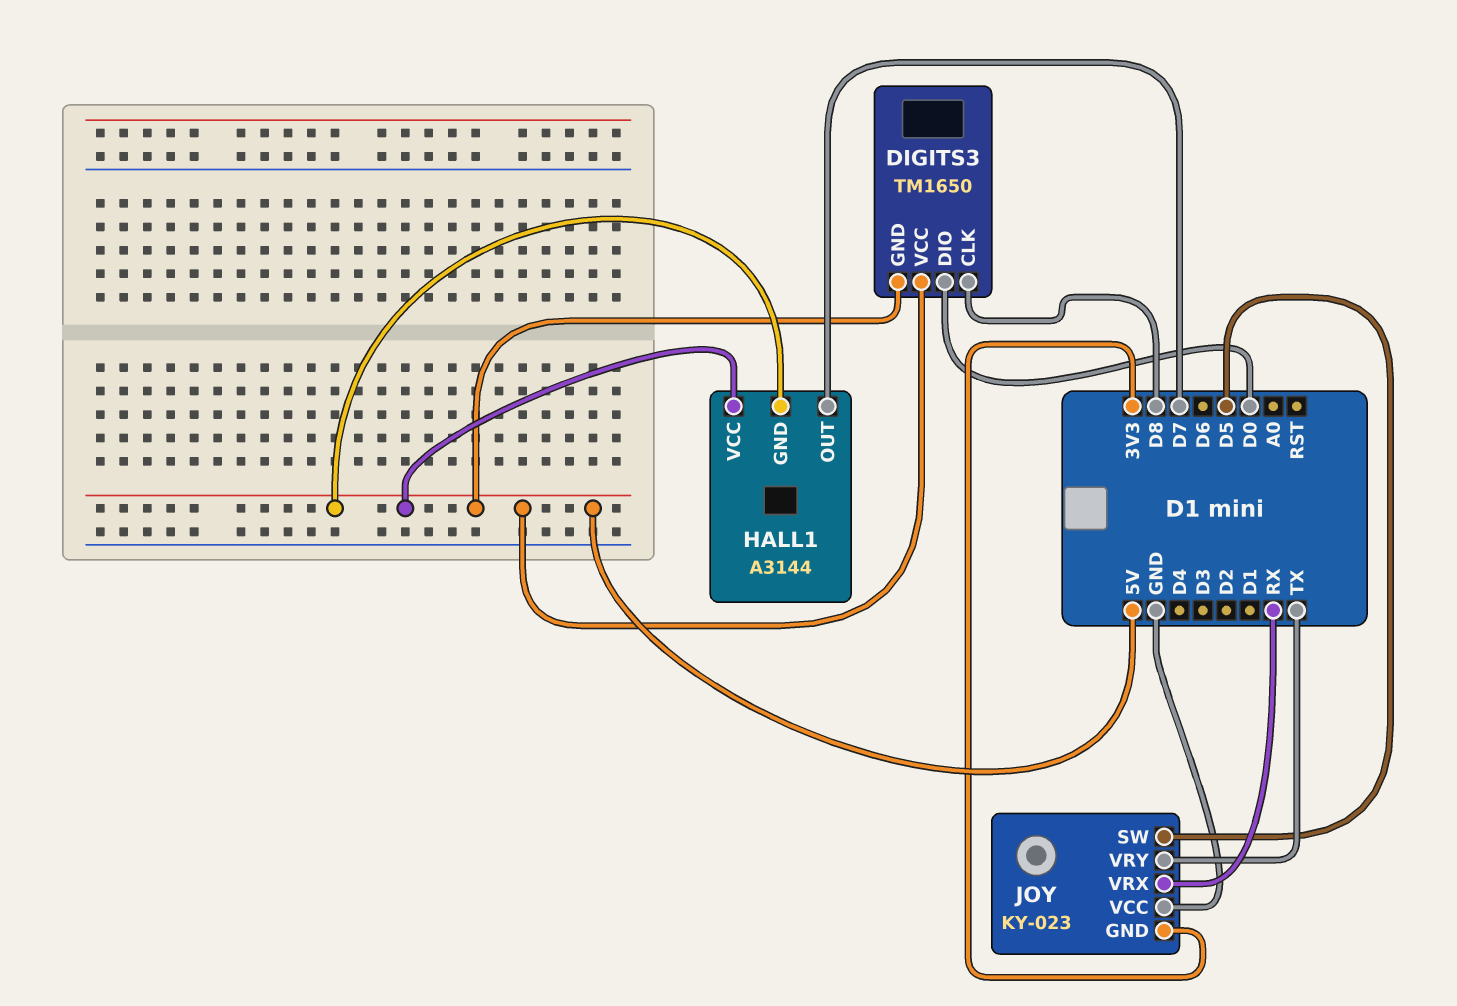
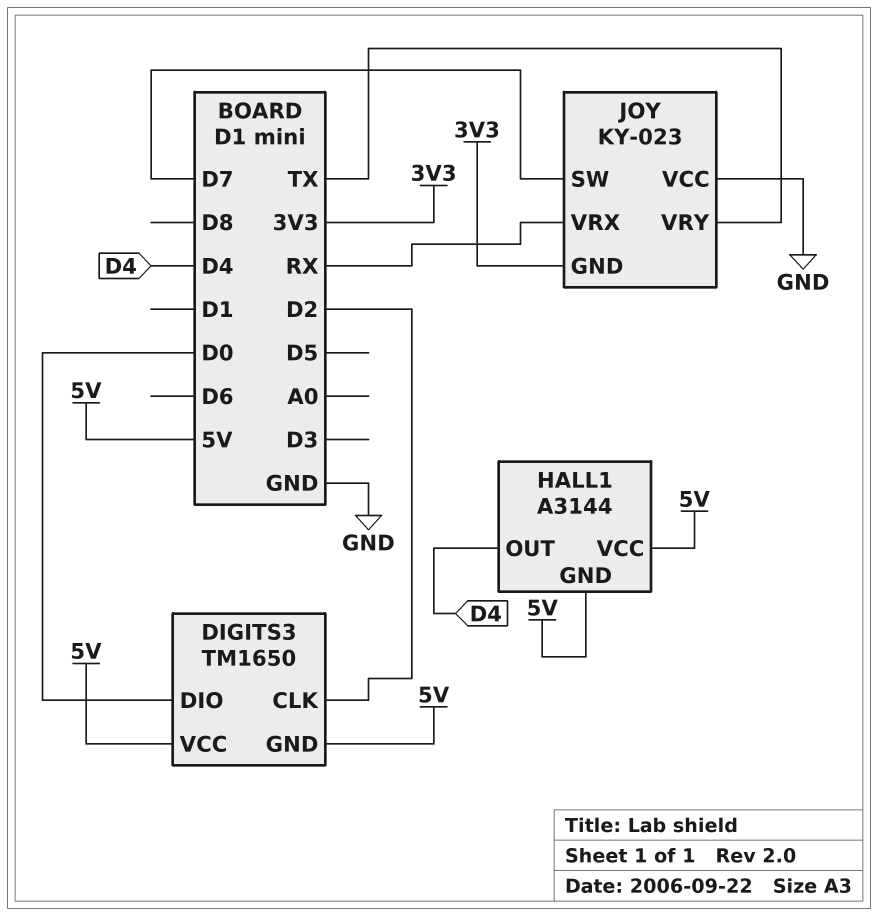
DIGITS3 pin CLK: D8 -> D2
HALL1 pin OUT: D7 -> D4
JOY pin SW: D5 -> D7

